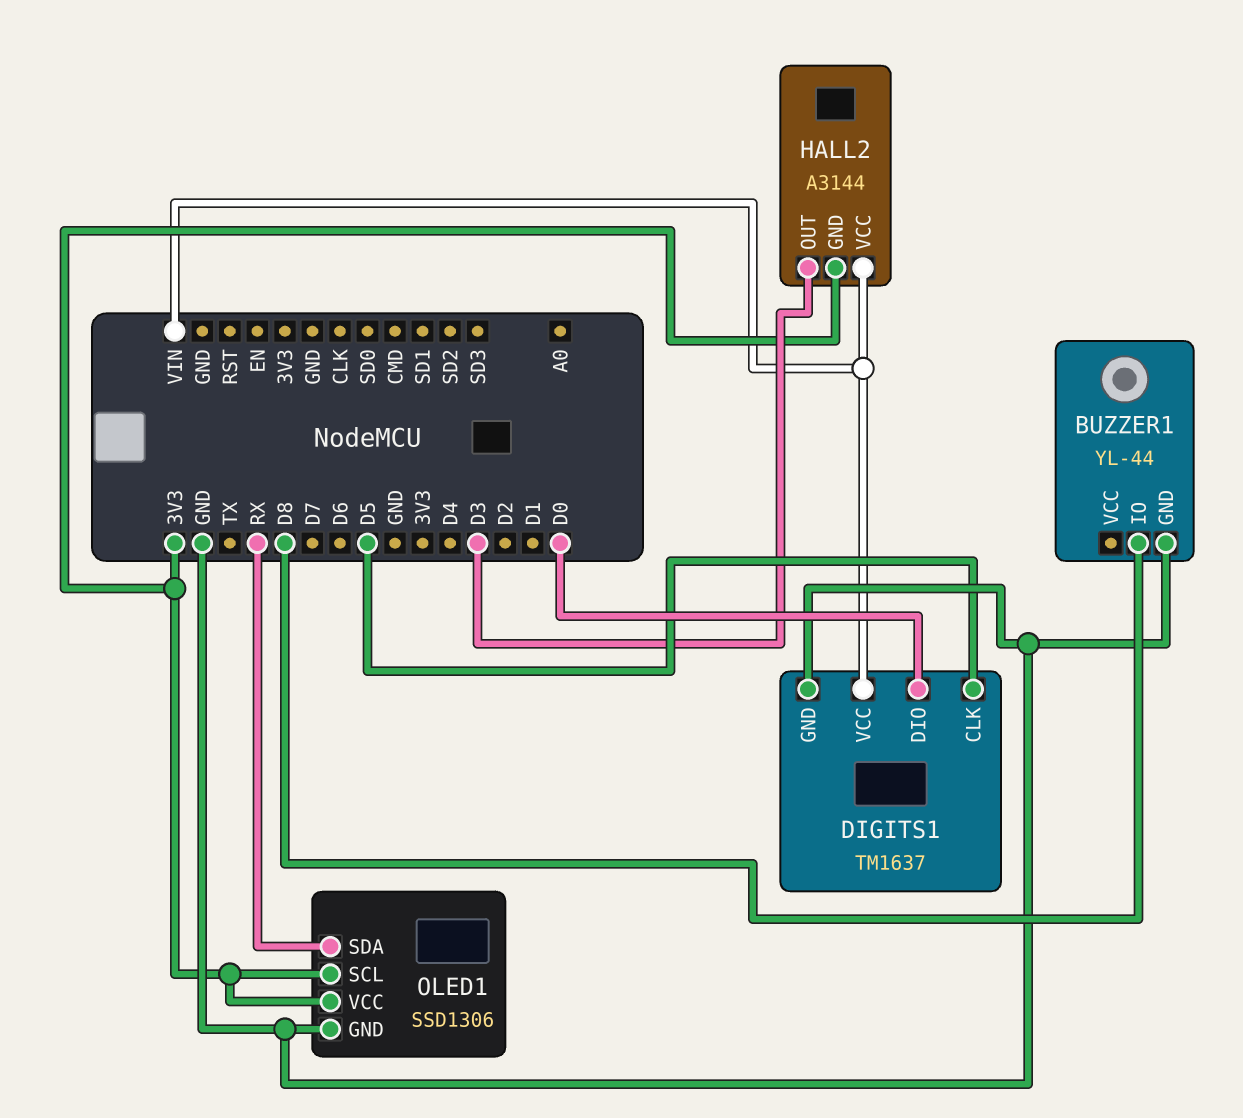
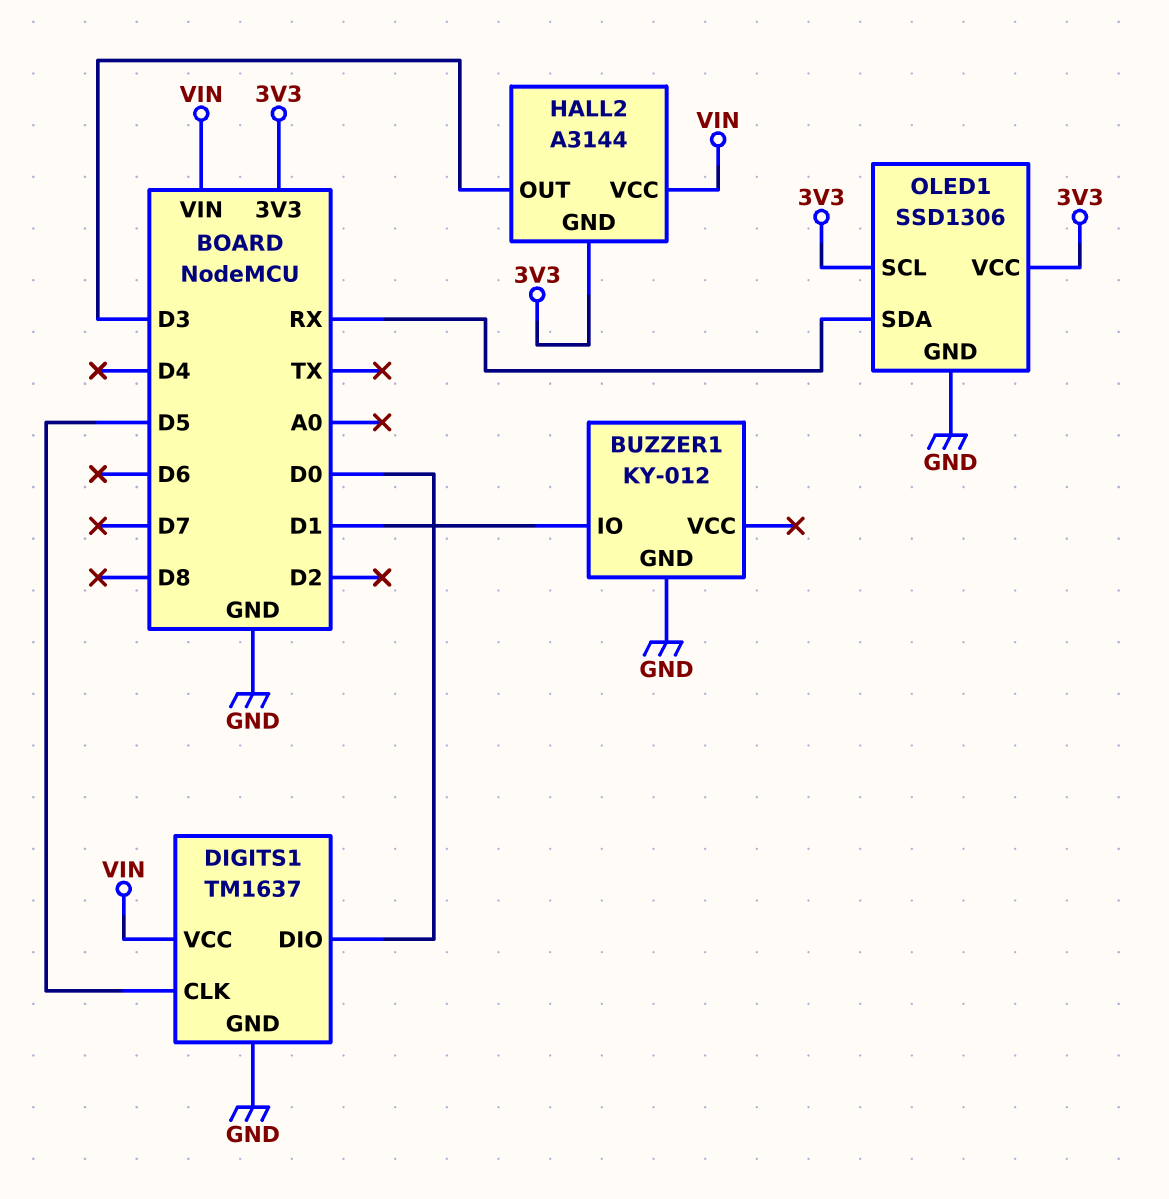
BUZZER1: YL-44 -> KY-012
BUZZER1 pin IO: D8 -> D1

